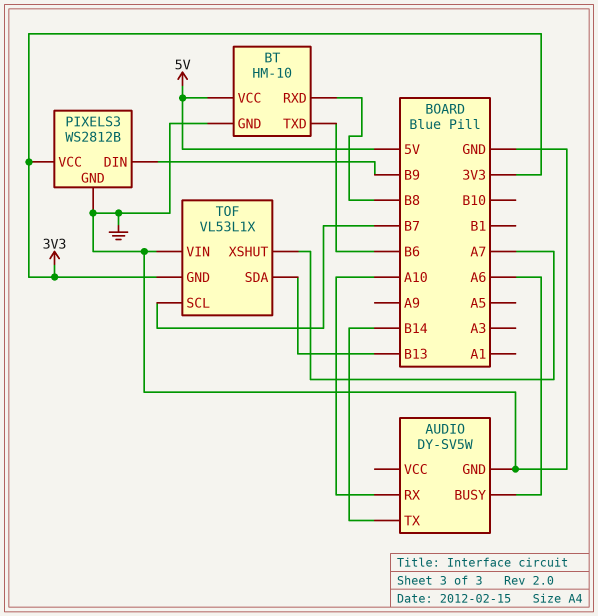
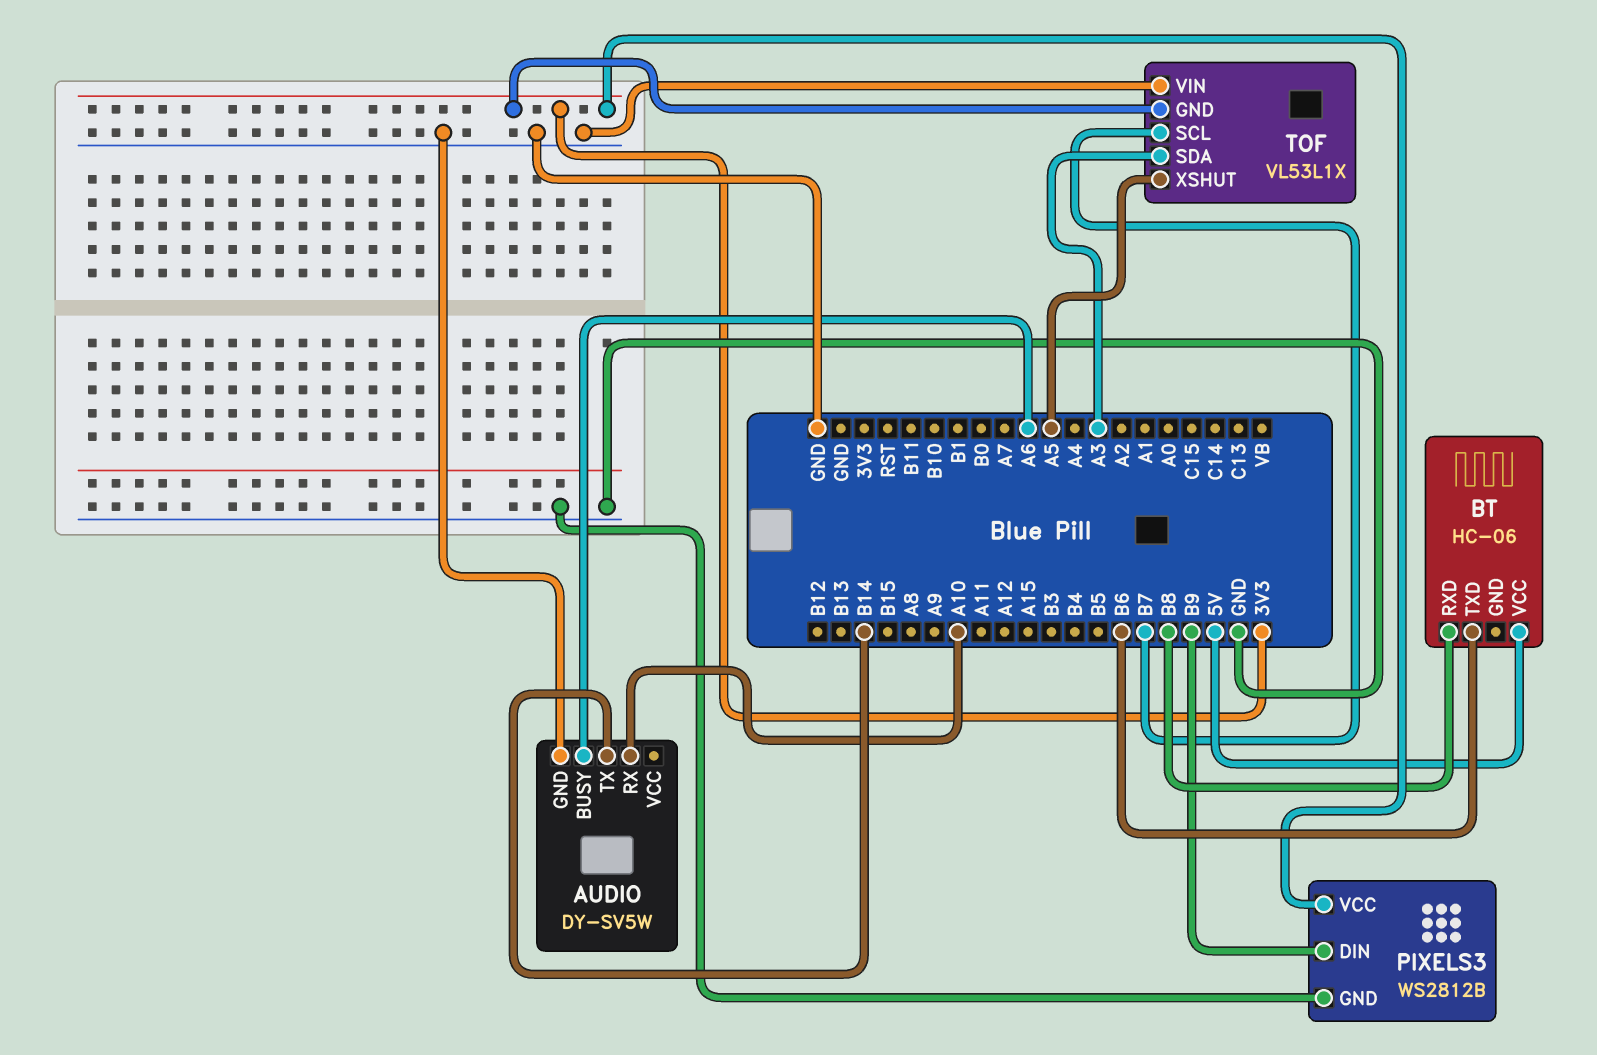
BT: HM-10 -> HC-06
BT pin GND: GND -> none
TOF pin SDA: B13 -> A3
TOF pin XSHUT: A7 -> A5

